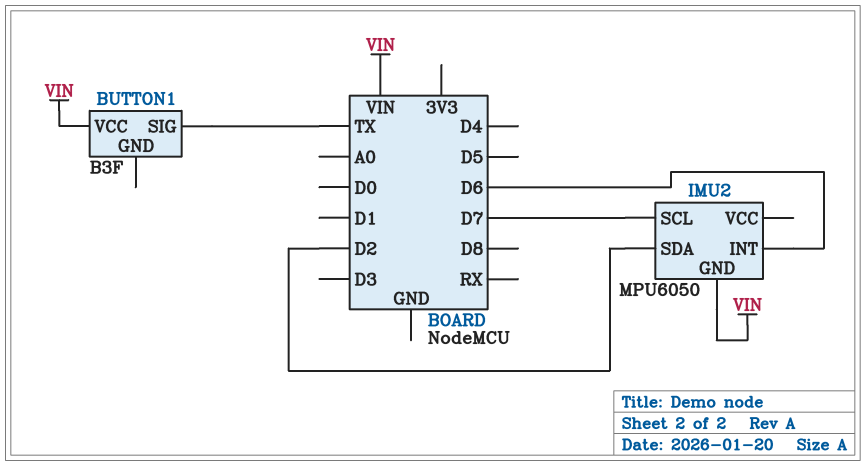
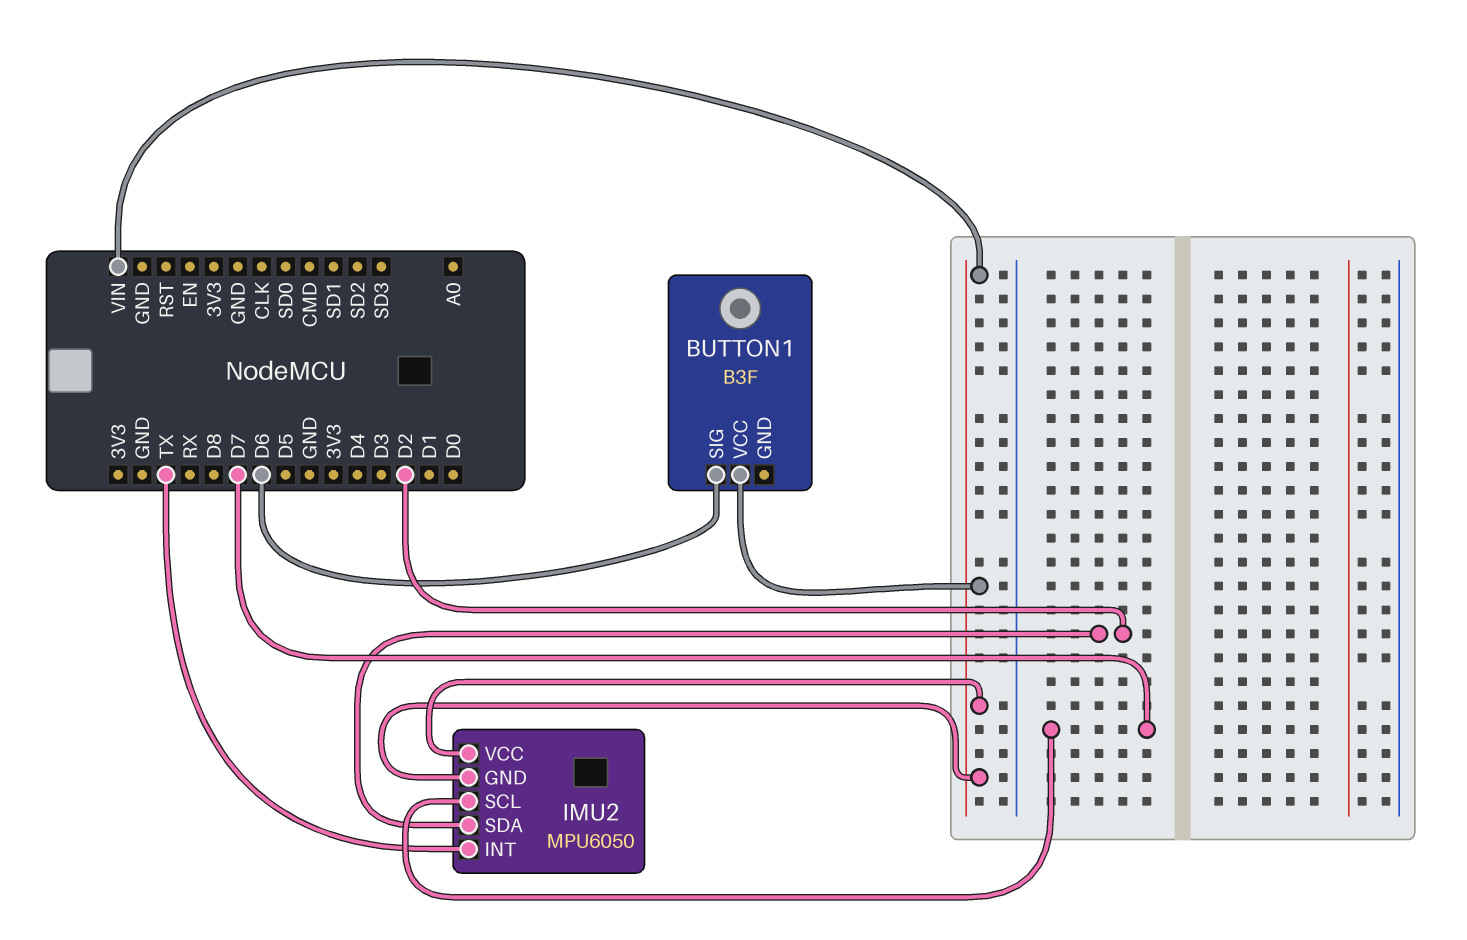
BUTTON1 pin SIG: TX -> D6
IMU2 pin INT: D6 -> TX
IMU2 pin VCC: none -> VIN

